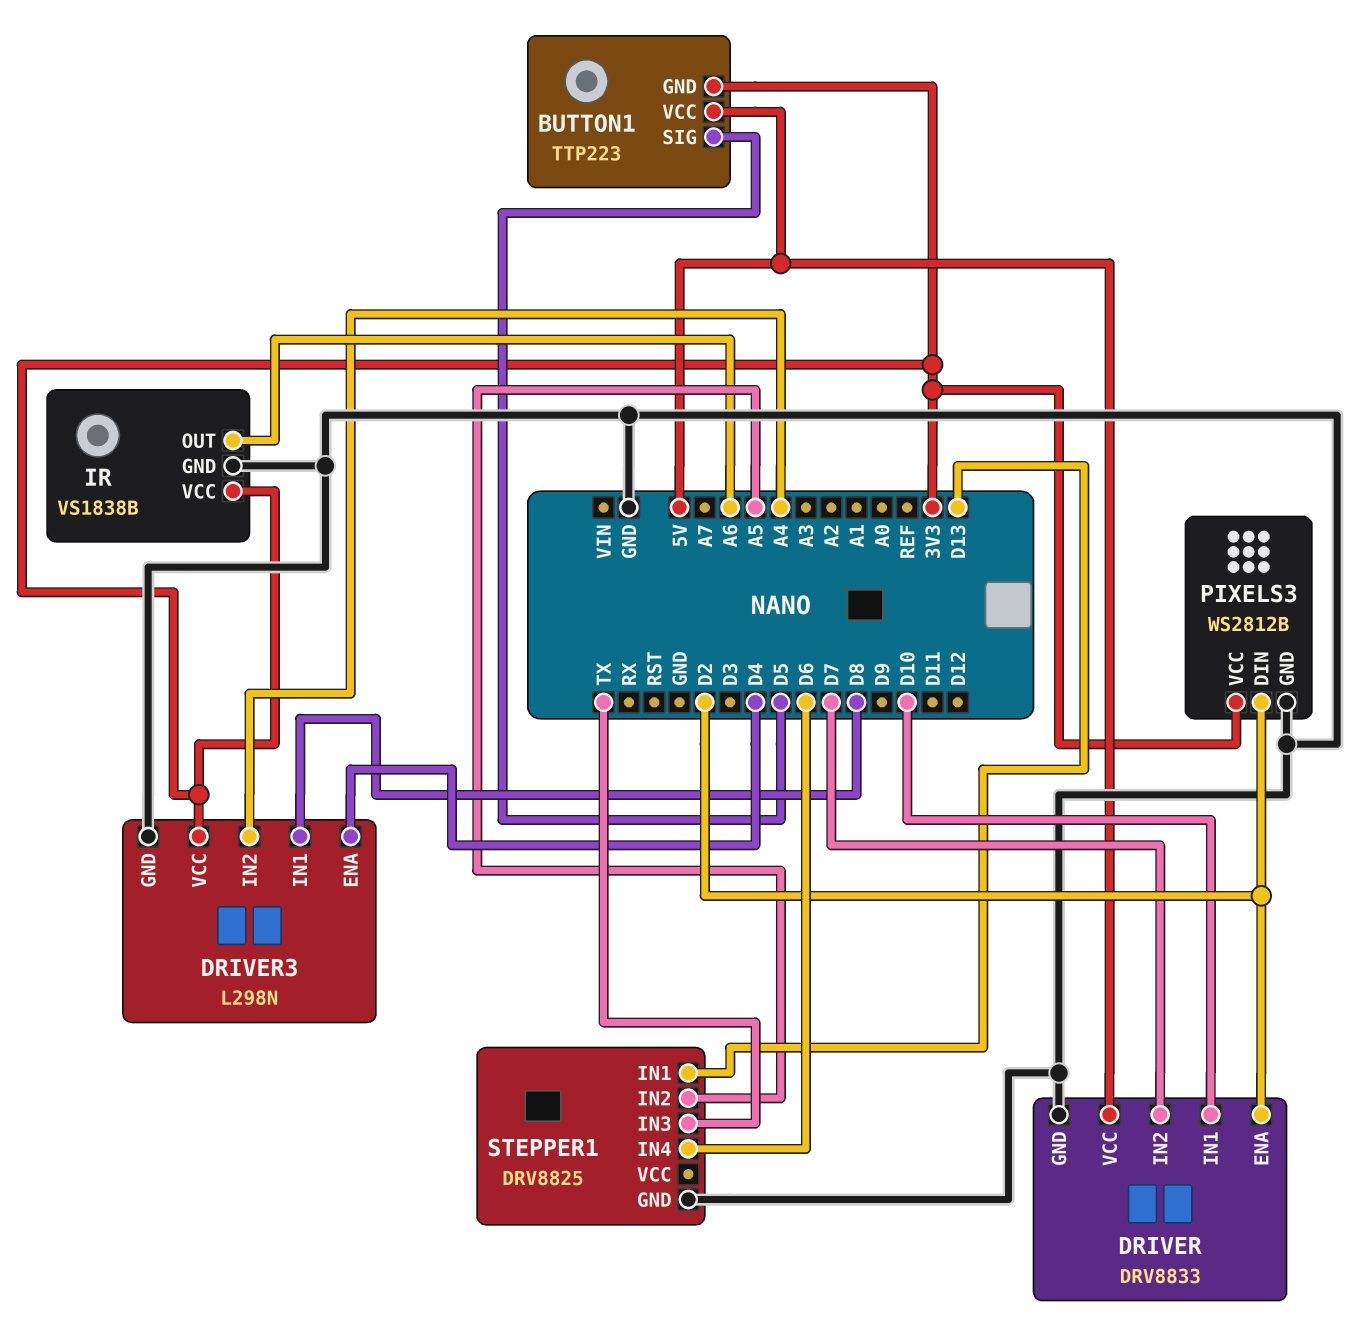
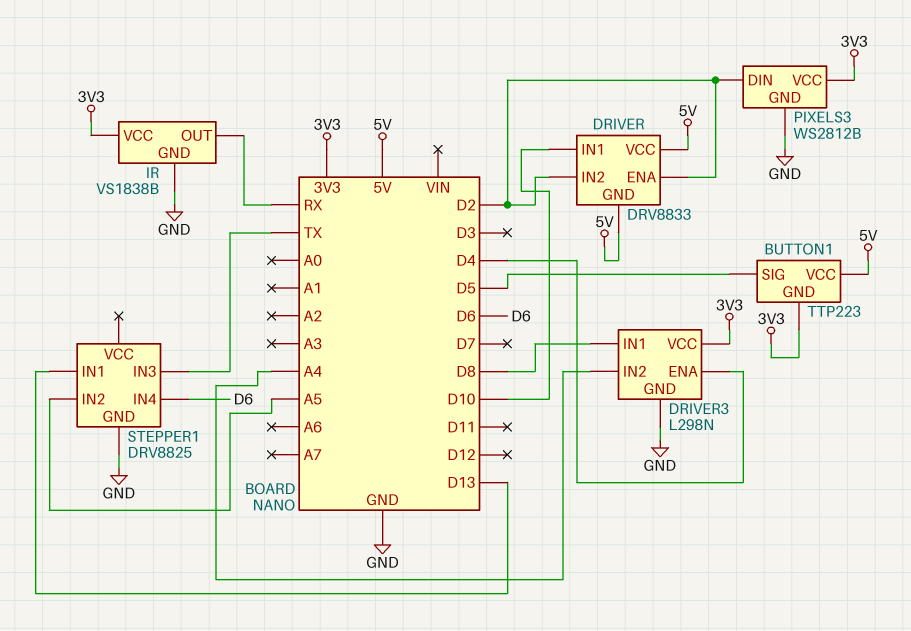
DRIVER pin GND: GND -> 5V
DRIVER pin IN2: D7 -> D2
IR pin OUT: A6 -> RX

